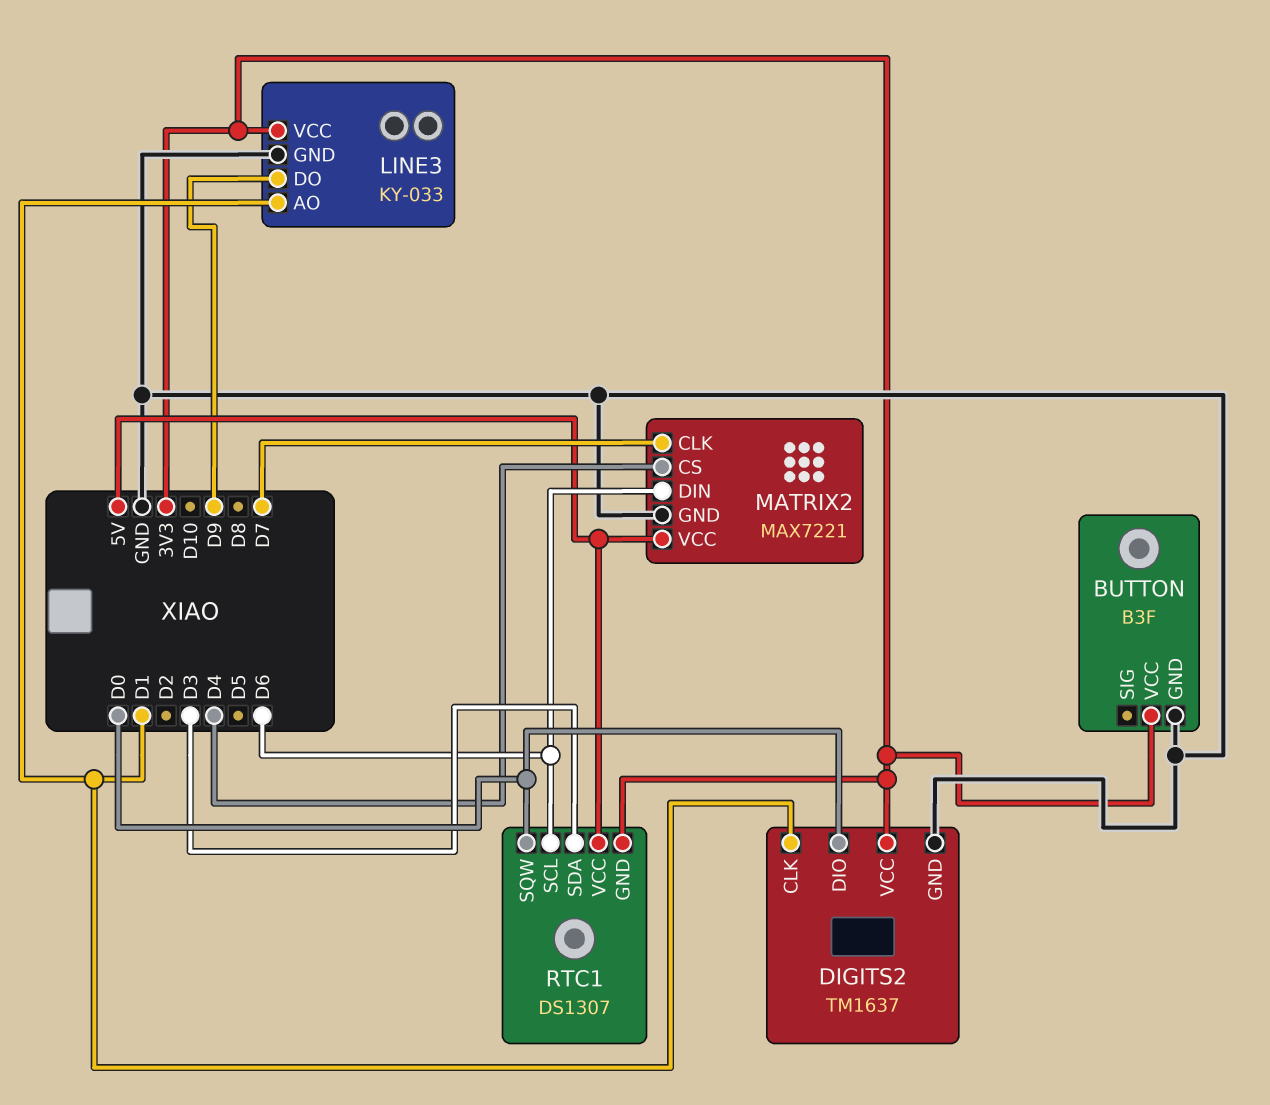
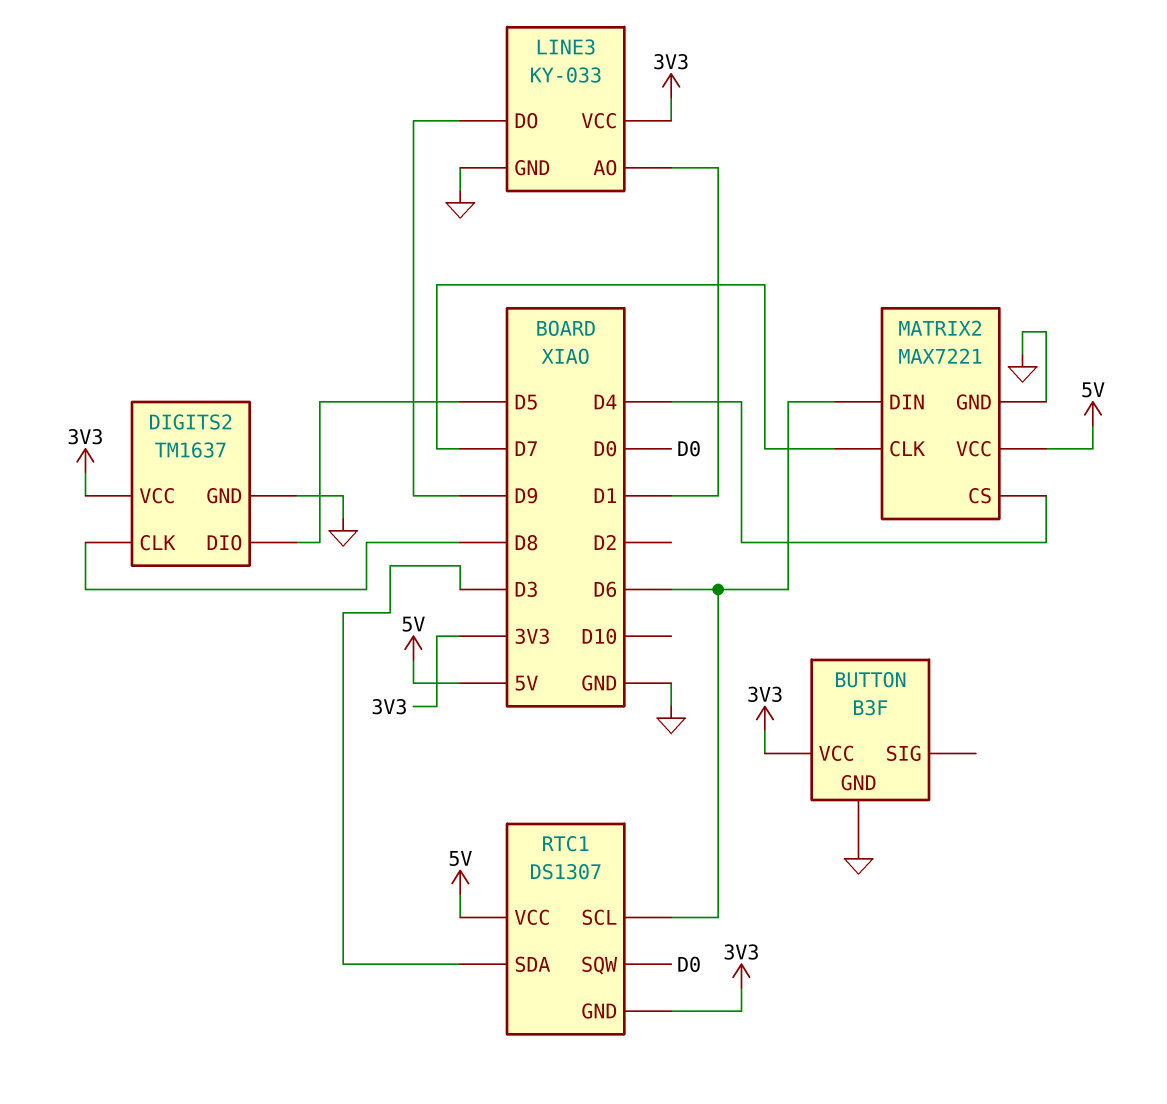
DIGITS2 pin CLK: D1 -> D8
DIGITS2 pin DIO: D0 -> D5

